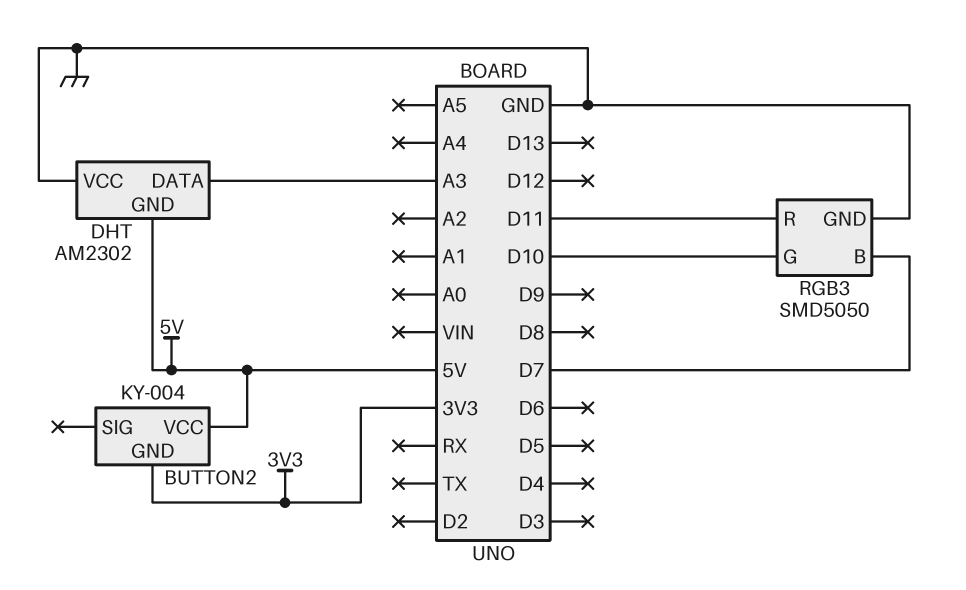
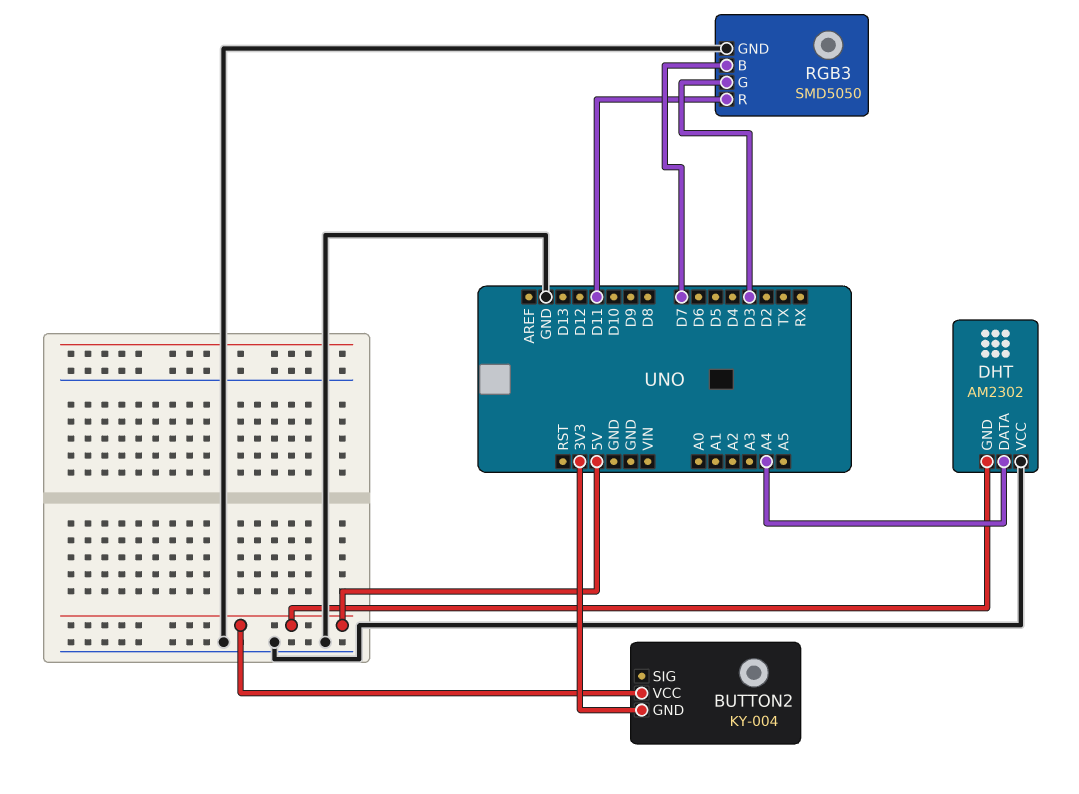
DHT pin DATA: A3 -> A4
RGB3 pin G: D10 -> D3

